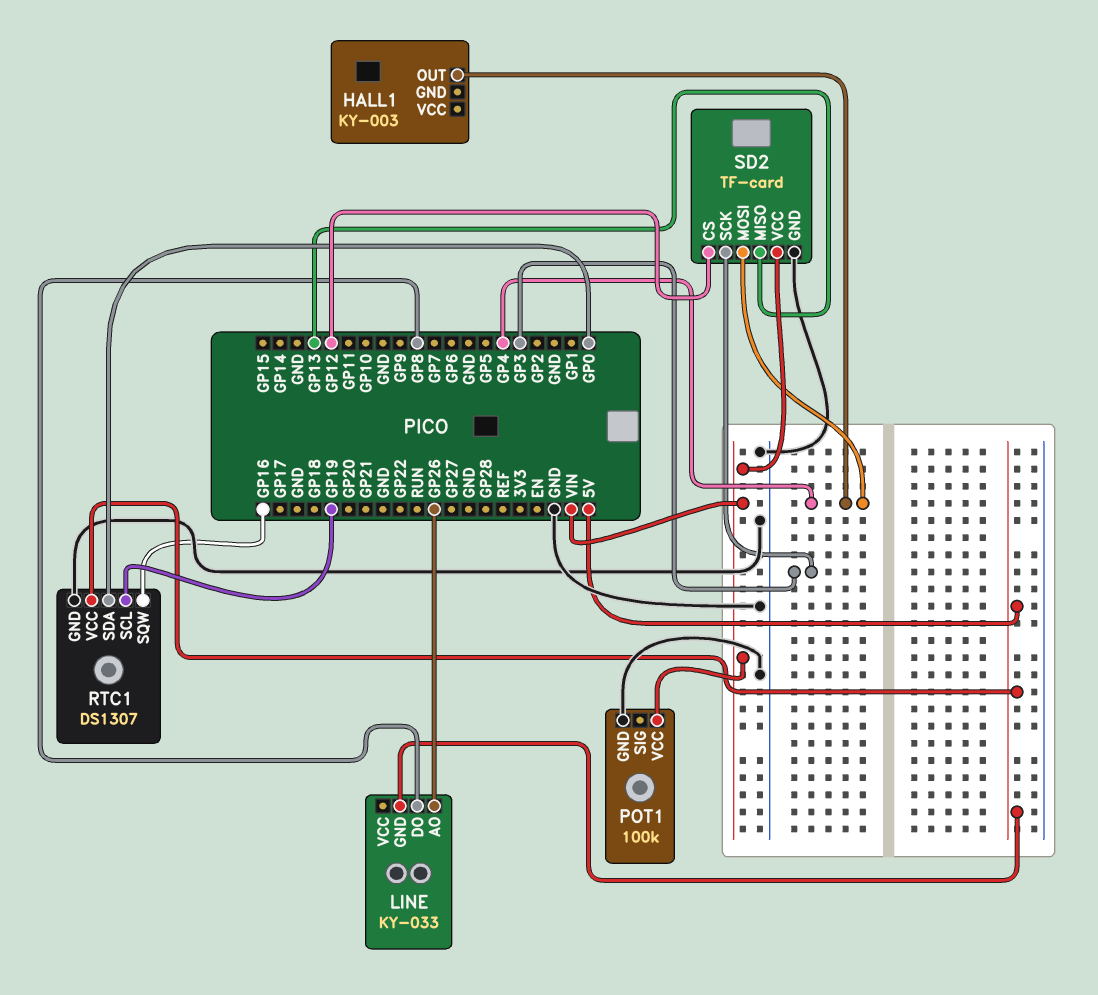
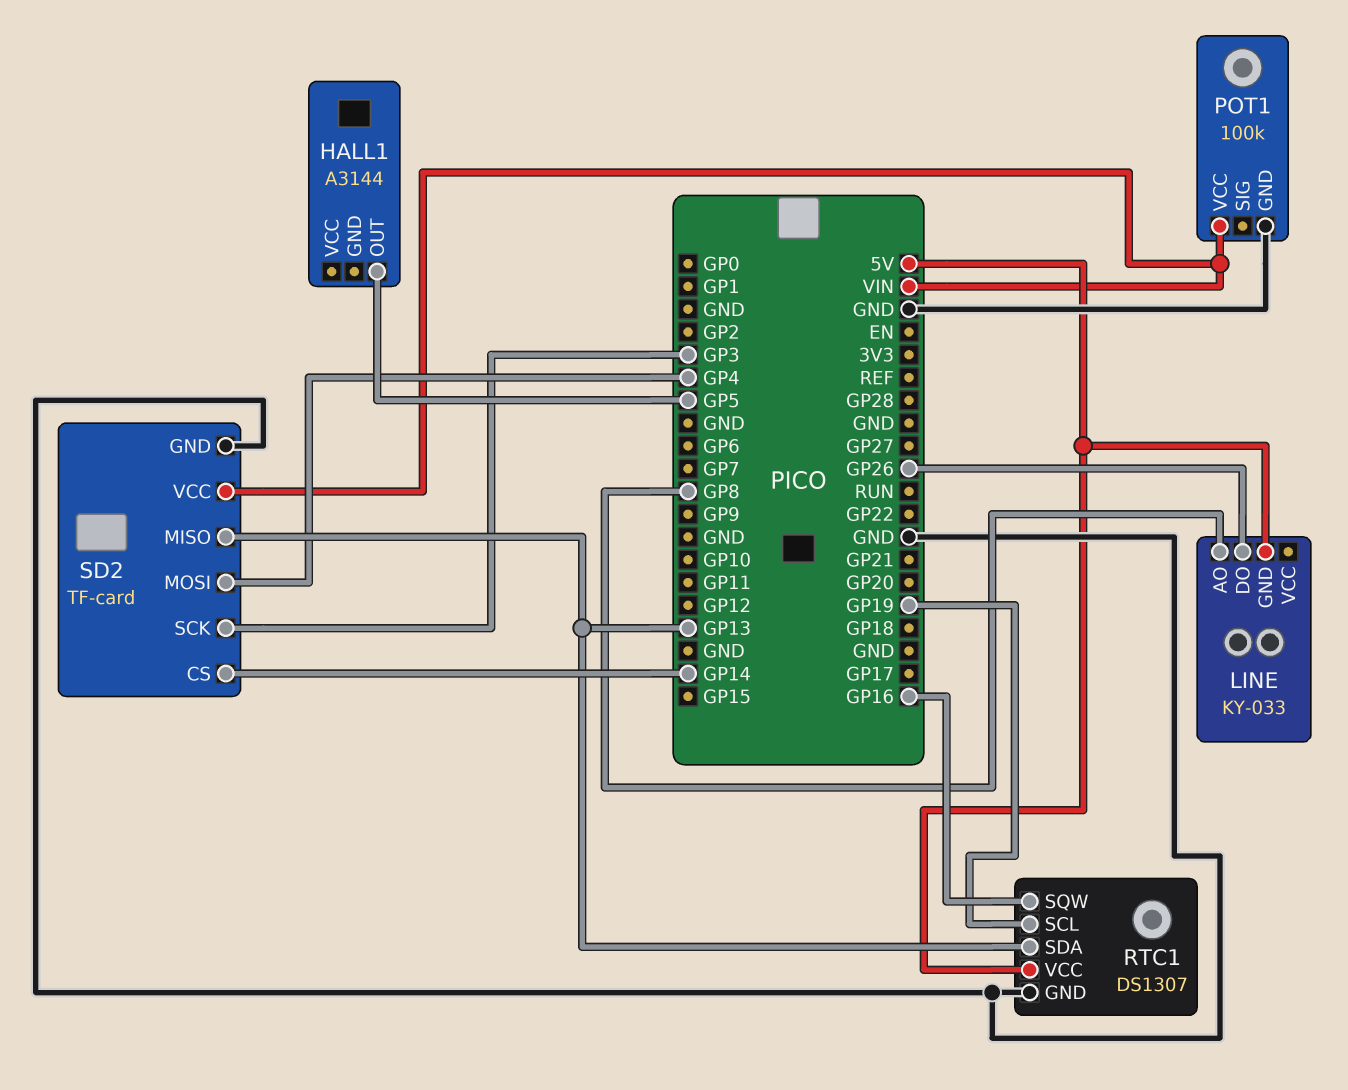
HALL1: KY-003 -> A3144
HALL1 pin OUT: GP4 -> GP5
LINE pin AO: GP26 -> GP8
LINE pin DO: GP8 -> GP26
RTC1 pin SDA: GP0 -> GP13
SD2 pin CS: GP12 -> GP14

